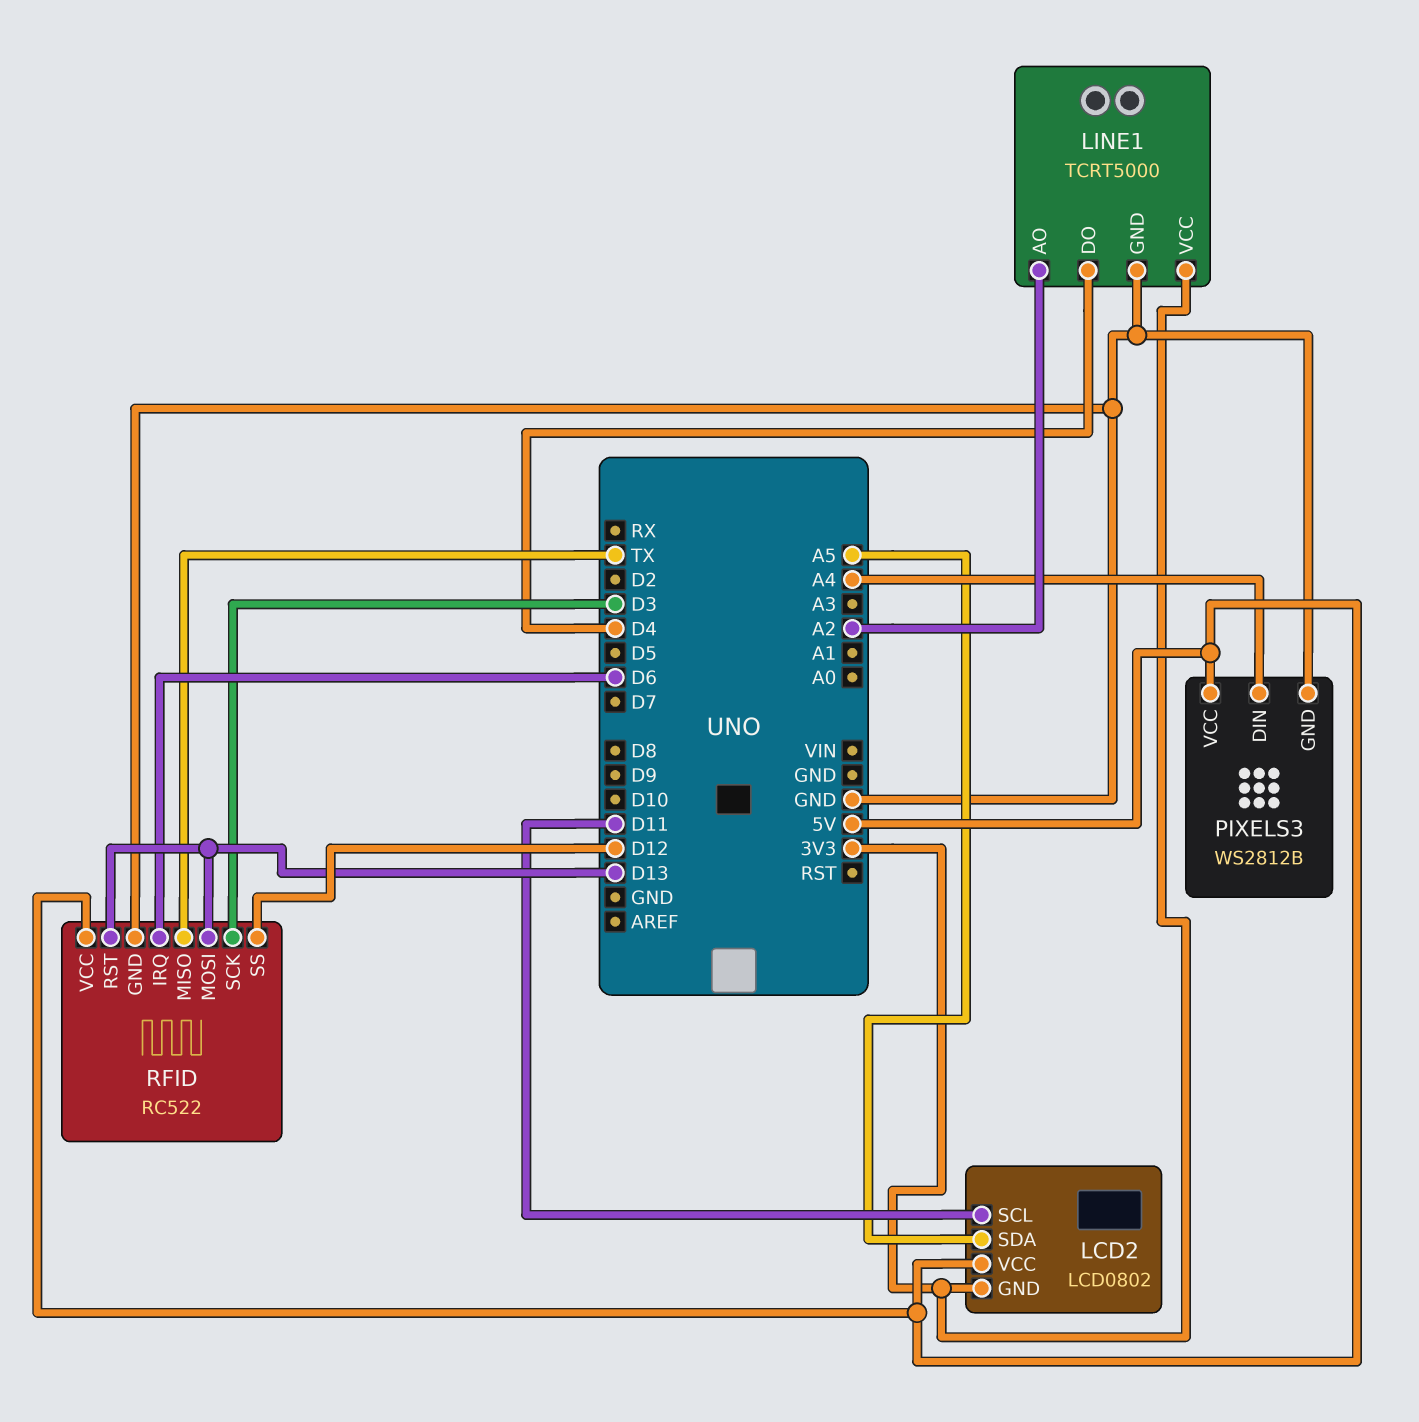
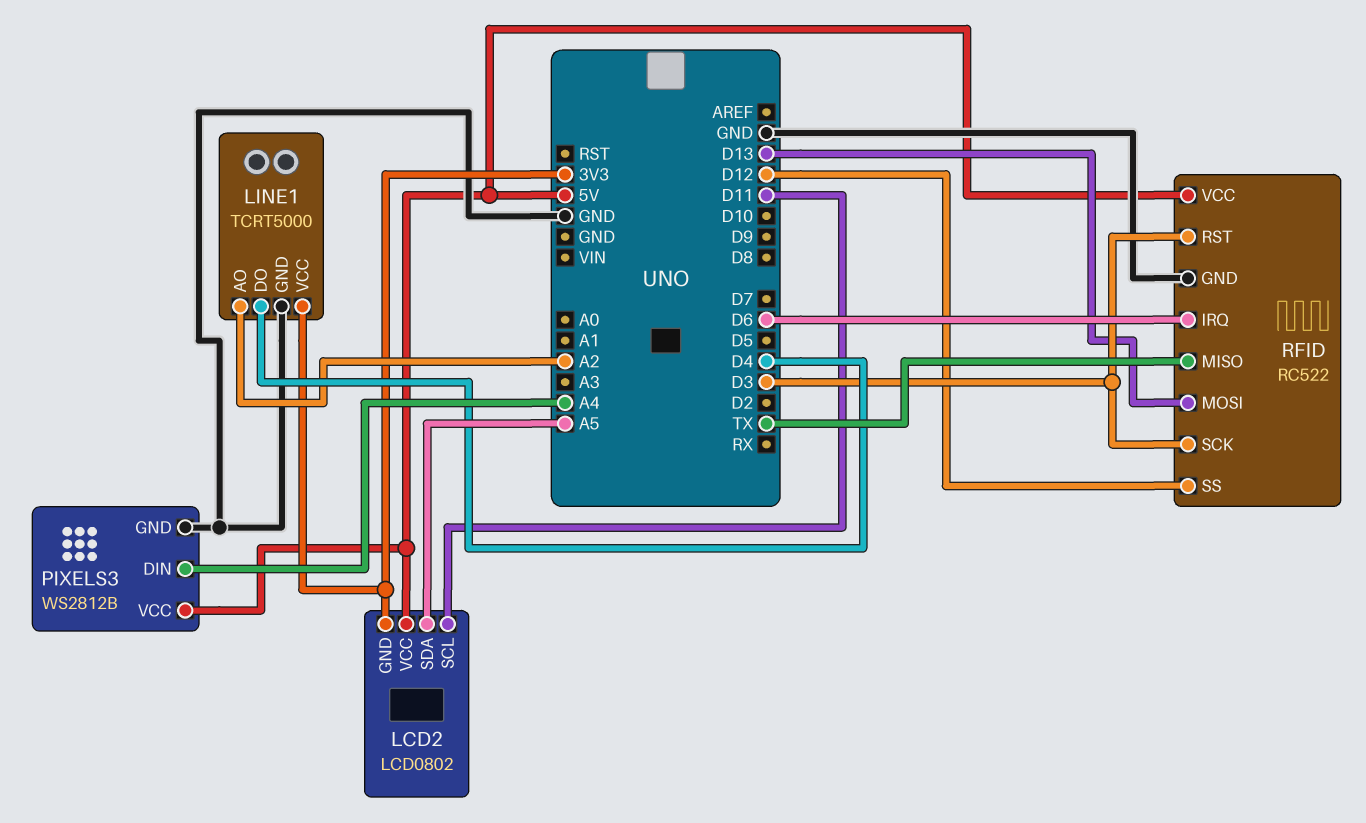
RFID pin RST: D13 -> D3

